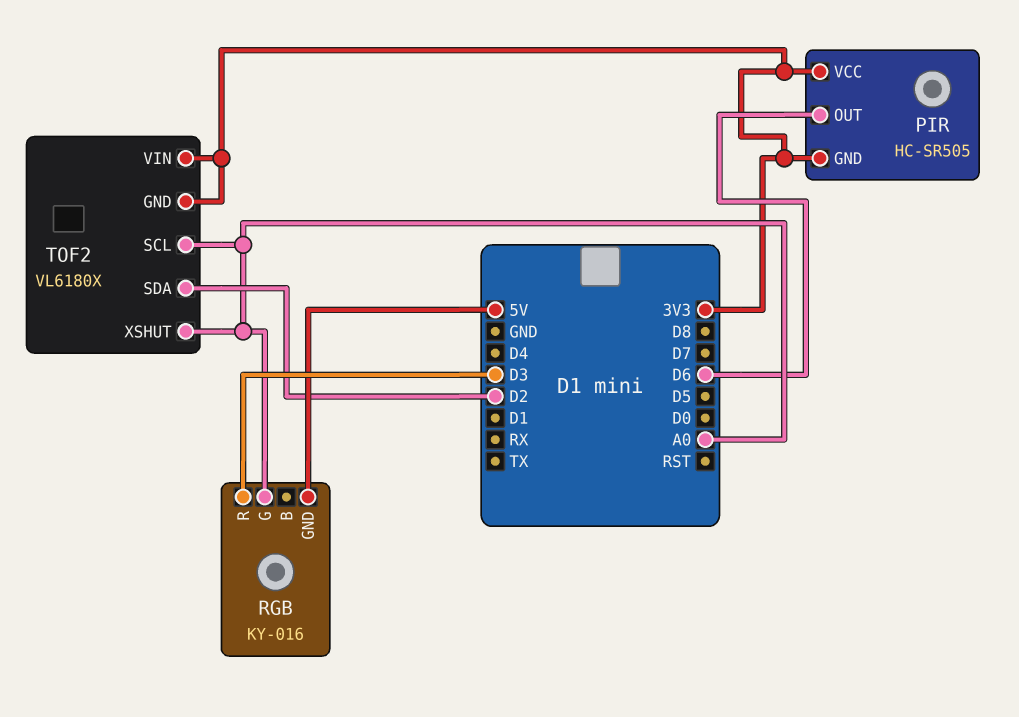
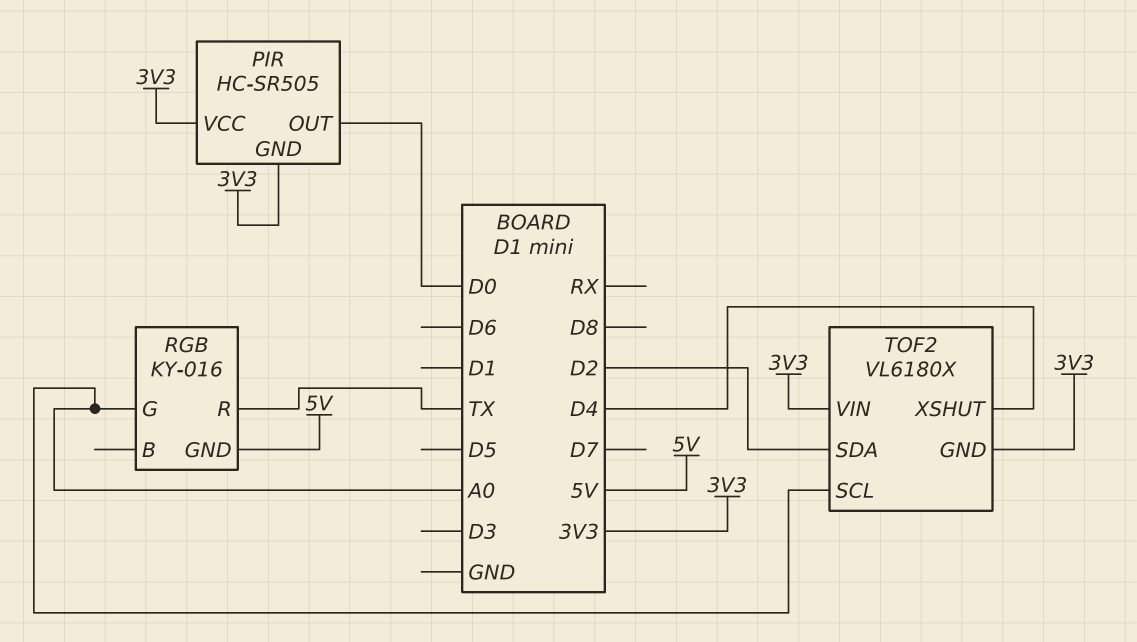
PIR pin OUT: D6 -> D0
RGB pin R: D3 -> TX
TOF2 pin XSHUT: A0 -> D4

